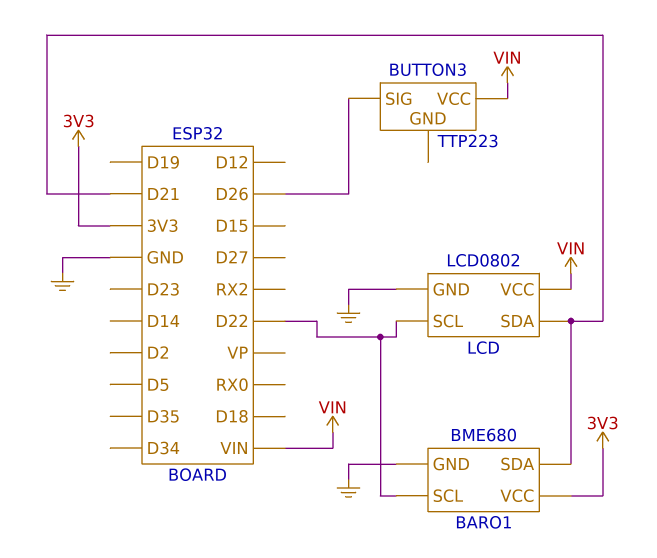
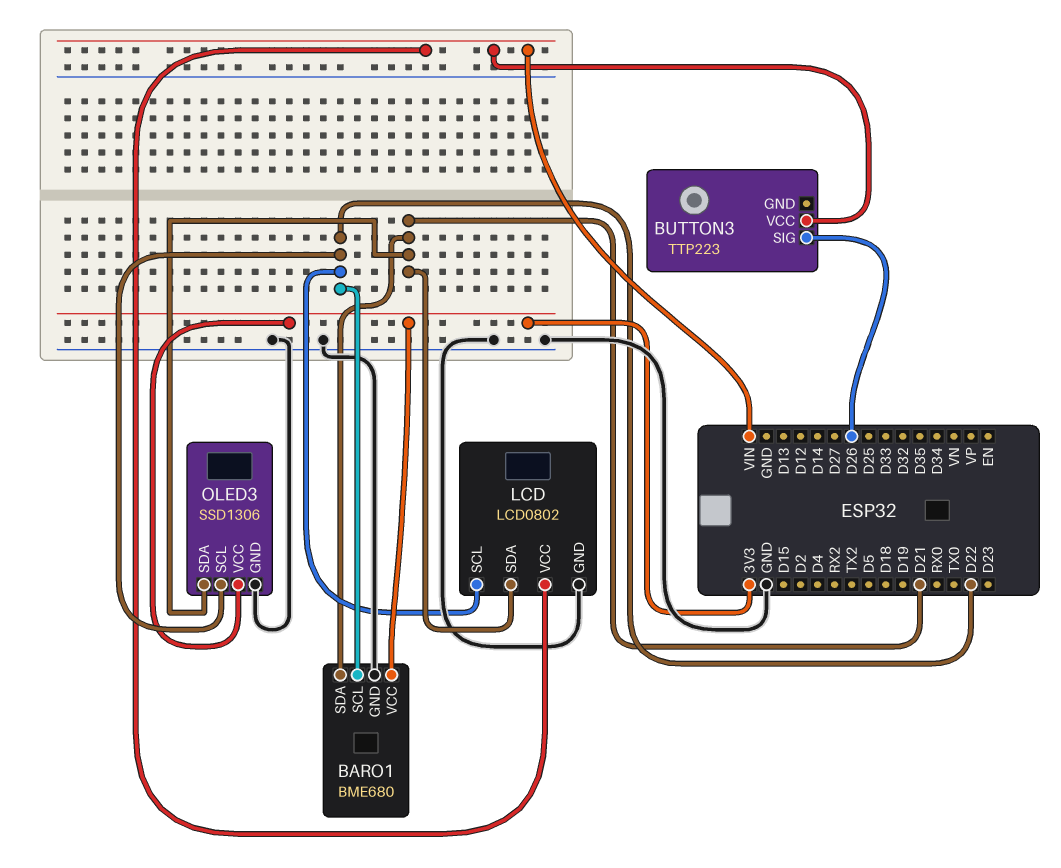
OLED3: none -> SSD1306
OLED3 pin GND: none -> GND
OLED3 pin SCL: none -> D22
OLED3 pin SDA: none -> D21
OLED3 pin VCC: none -> 3V3

